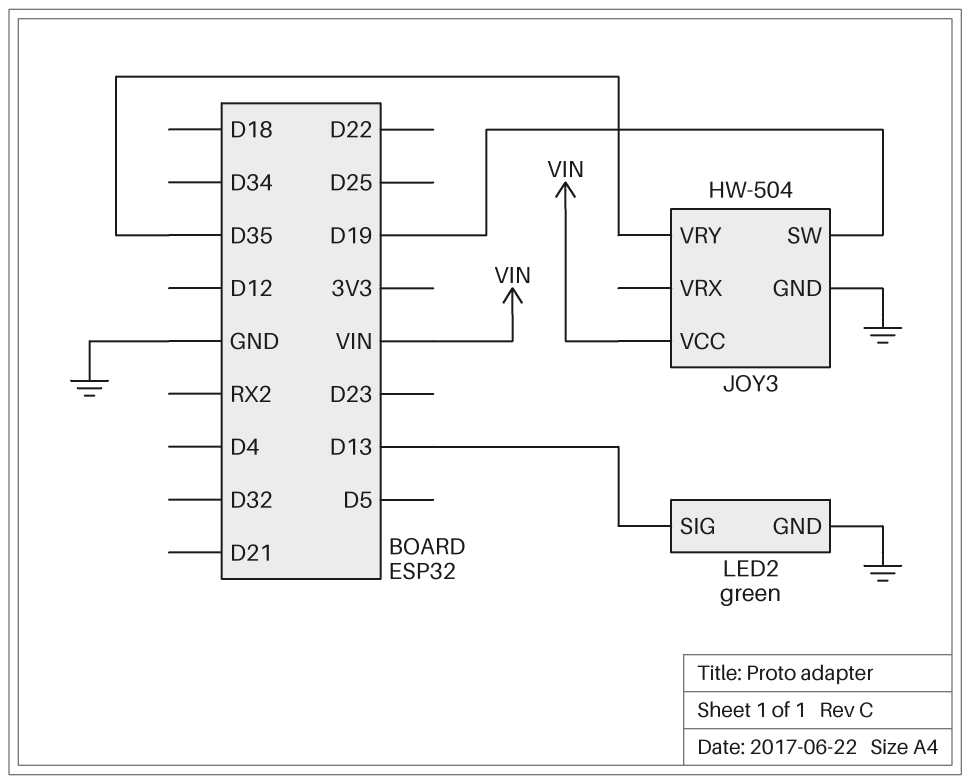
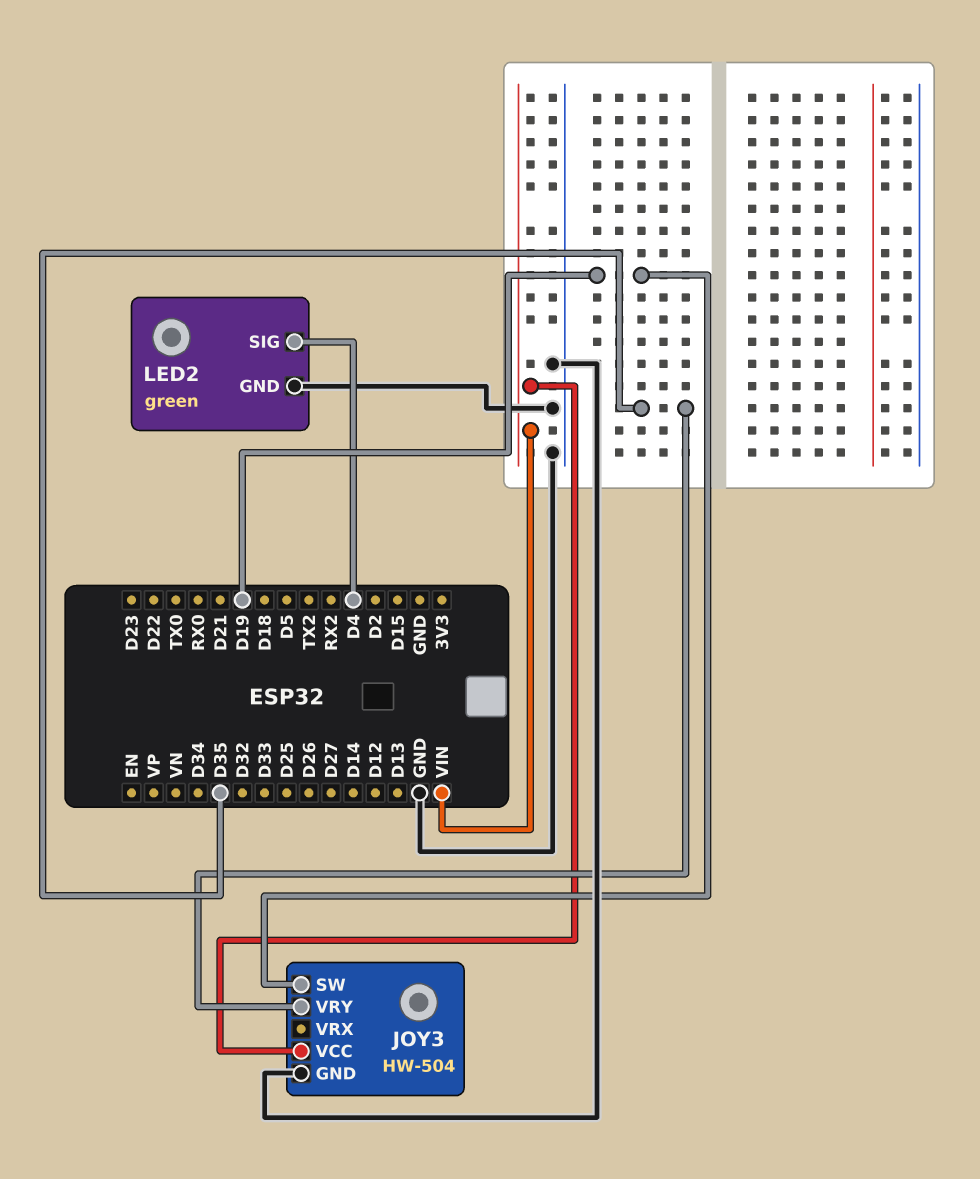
LED2 pin SIG: D13 -> D4

